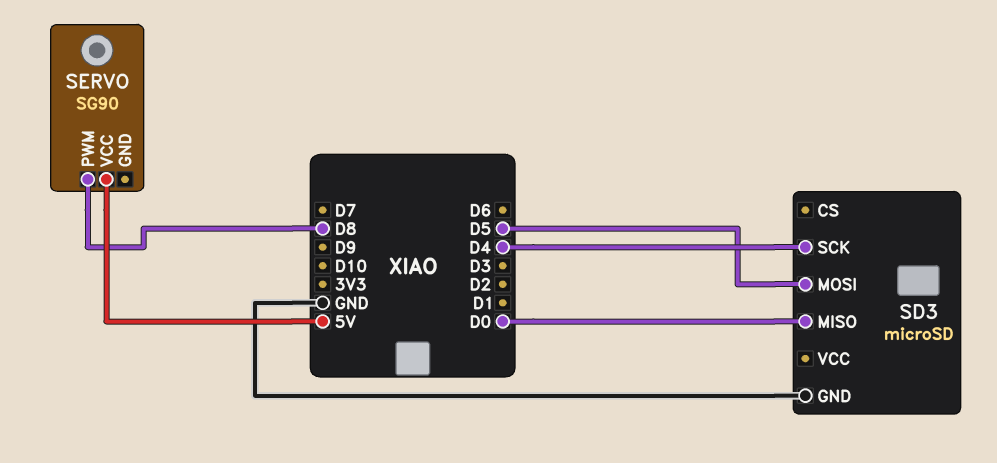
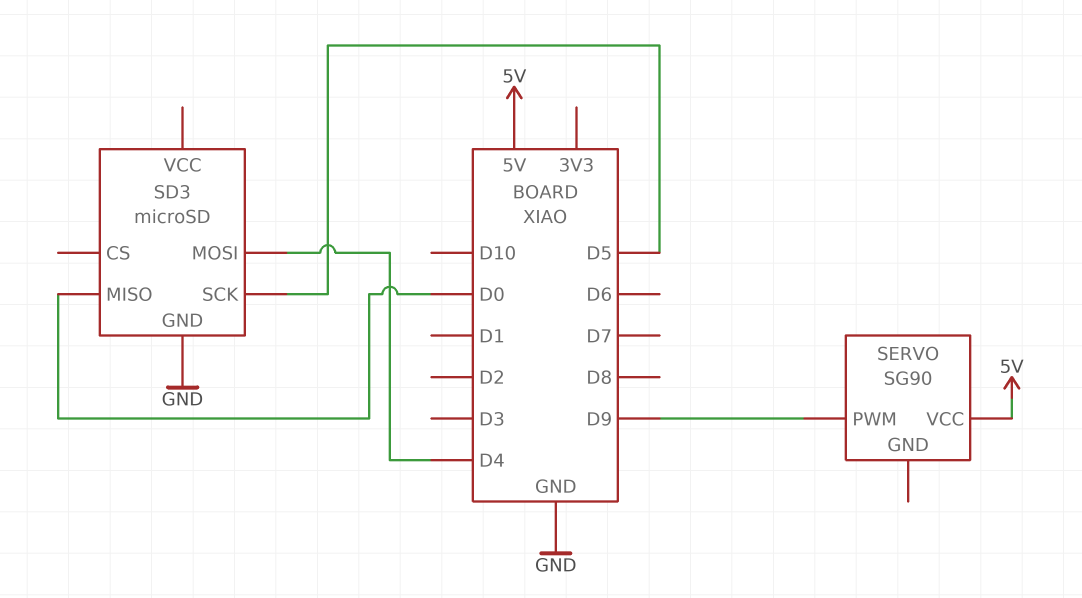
SD3 pin MOSI: D5 -> D4
SD3 pin SCK: D4 -> D5
SERVO pin PWM: D8 -> D9

